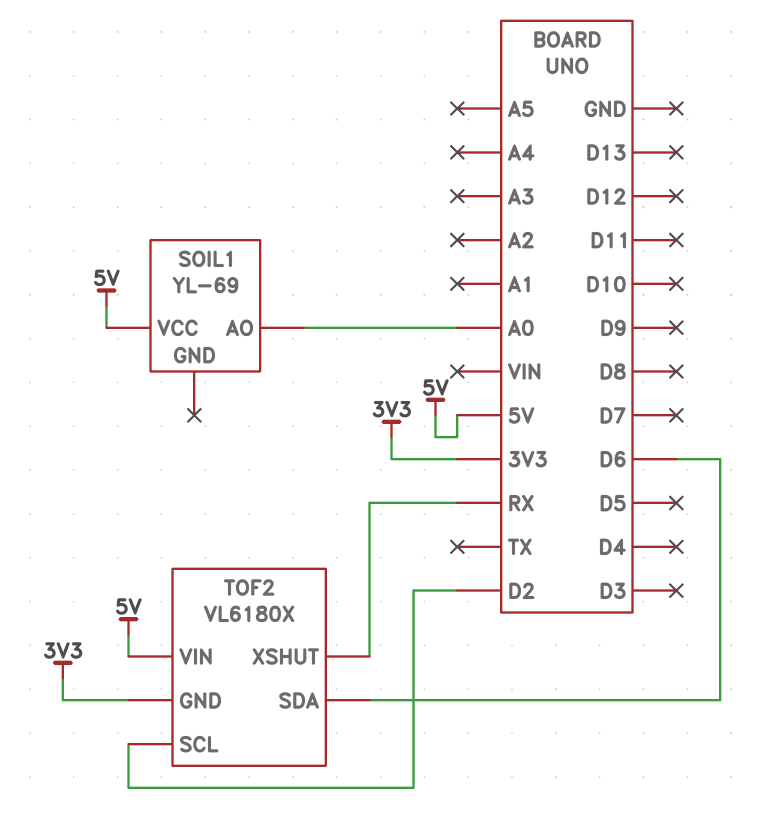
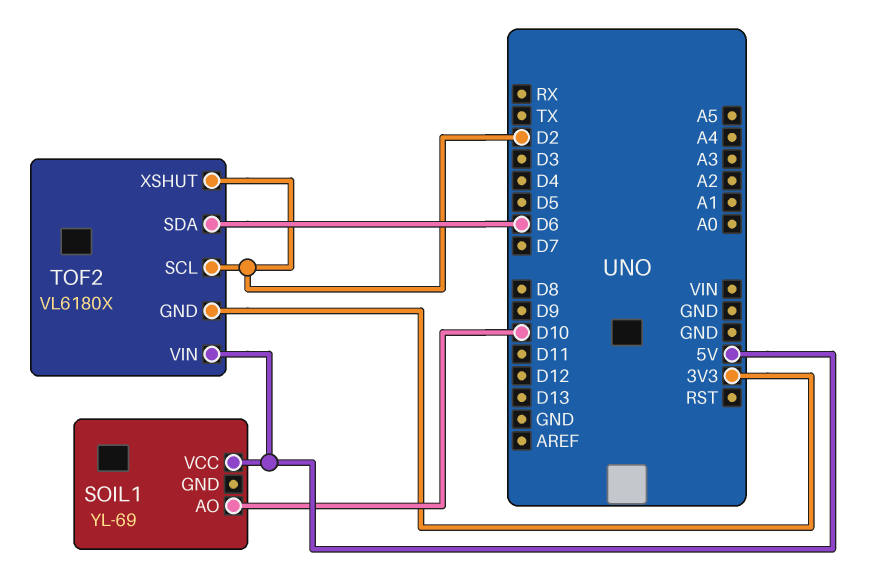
SOIL1 pin AO: A0 -> D10
TOF2 pin XSHUT: RX -> D2

